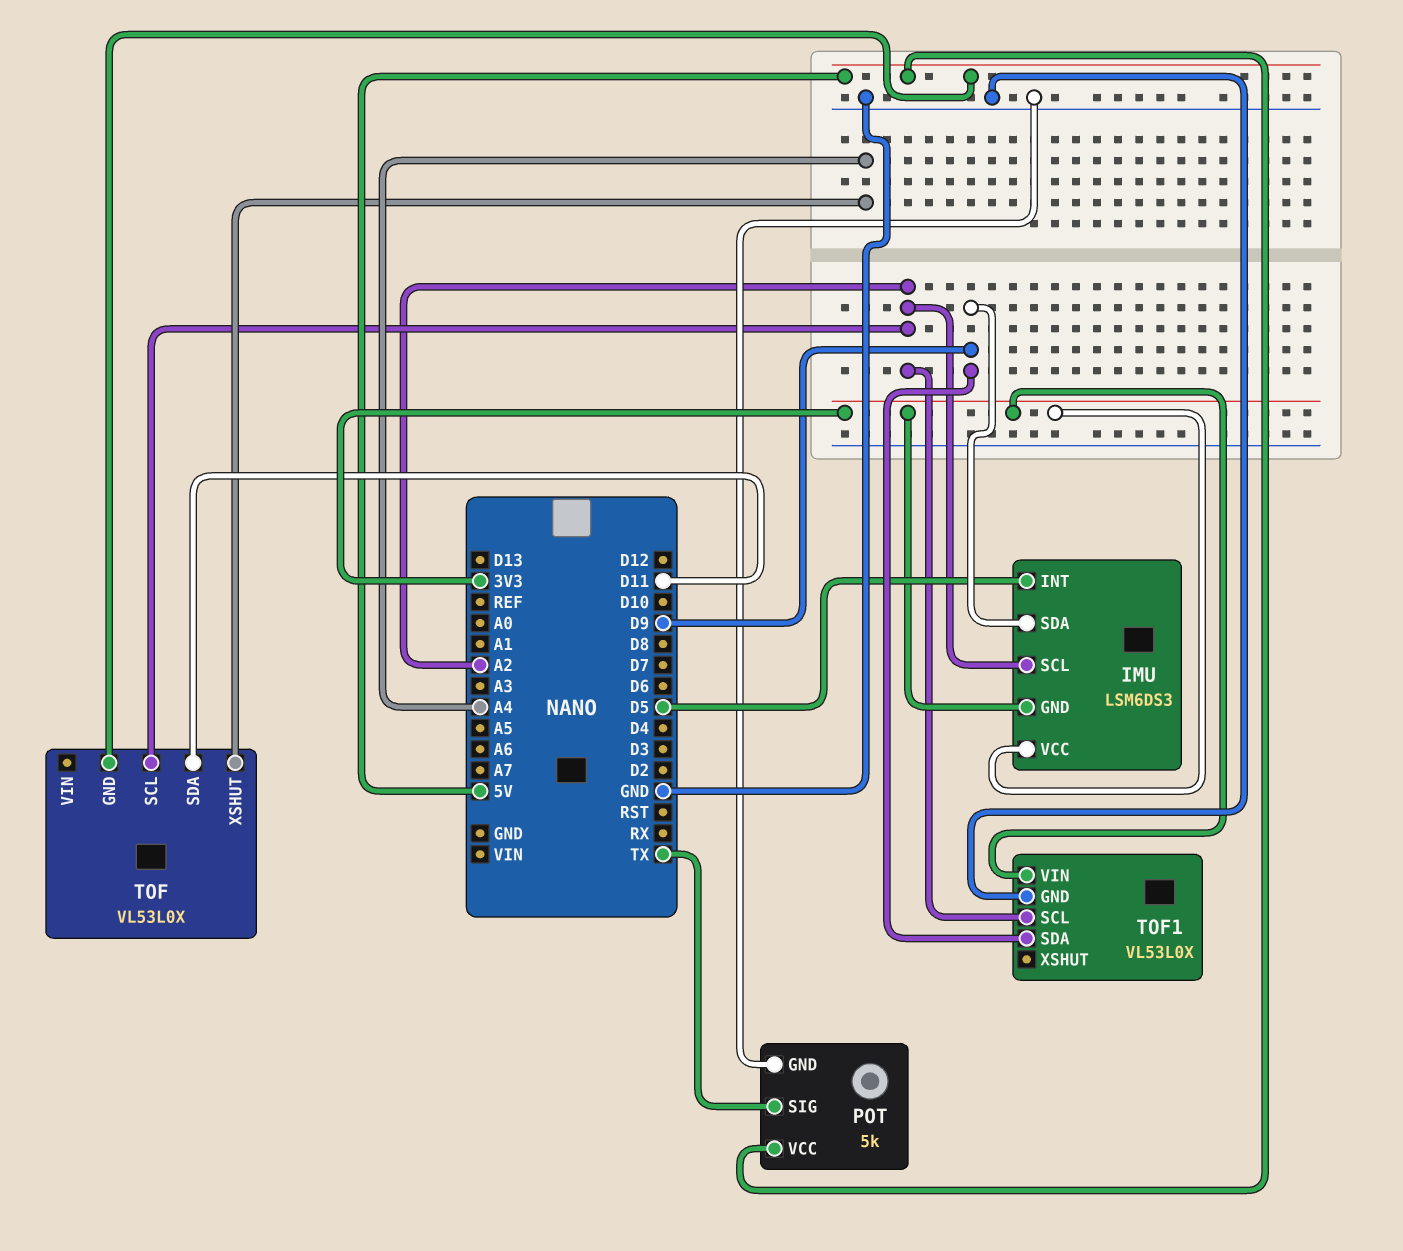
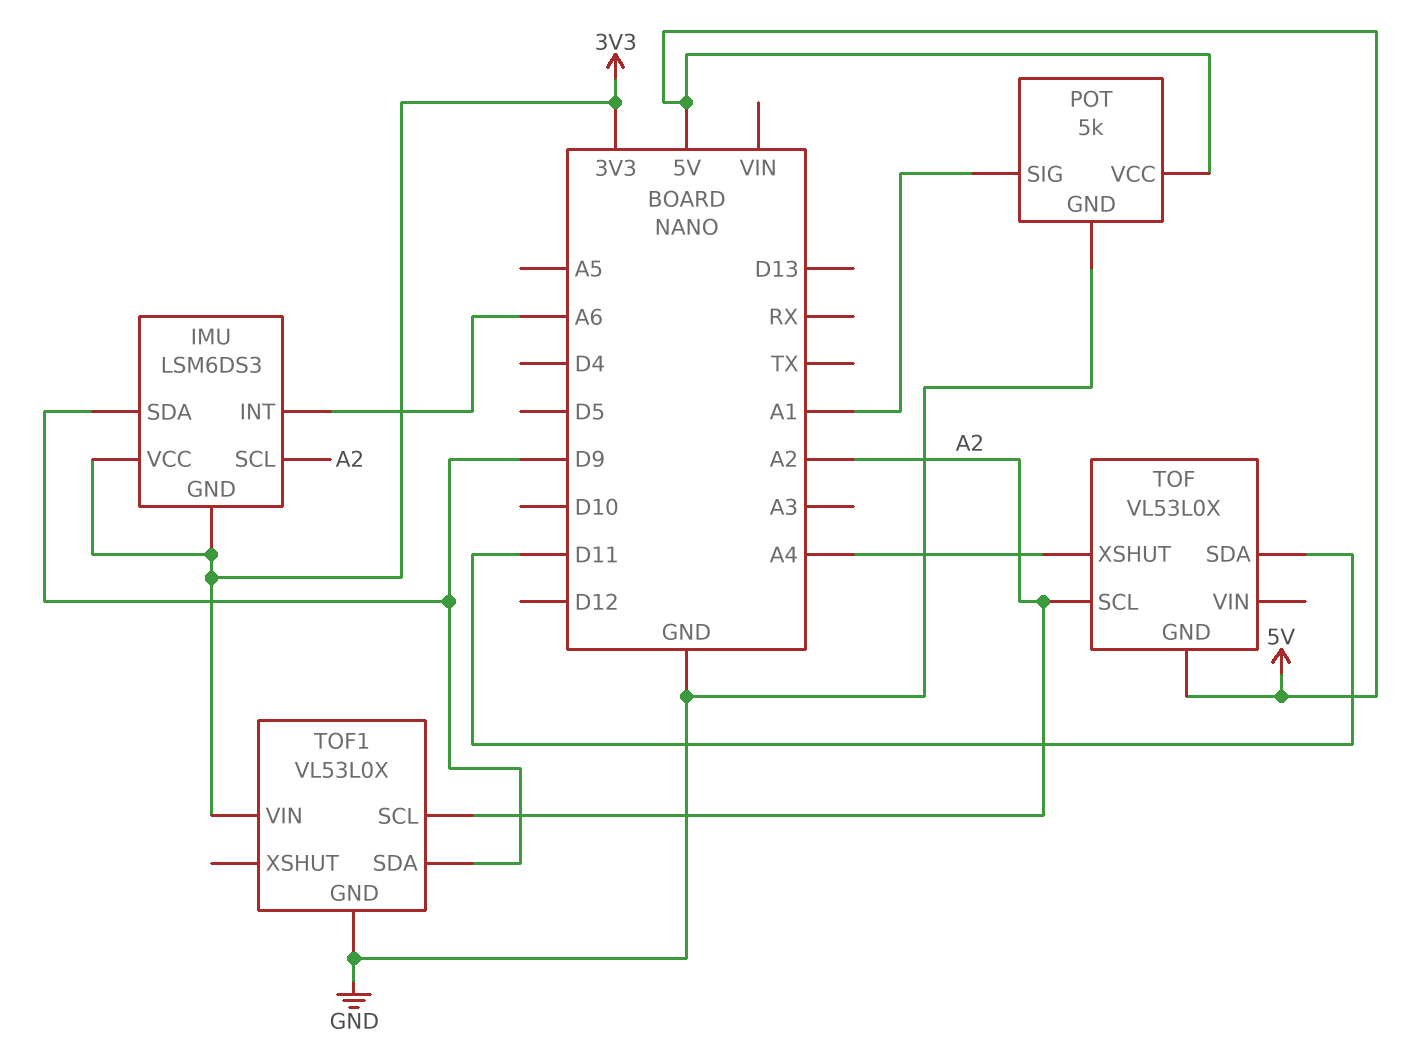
IMU pin INT: D5 -> A6
POT pin SIG: TX -> A1

